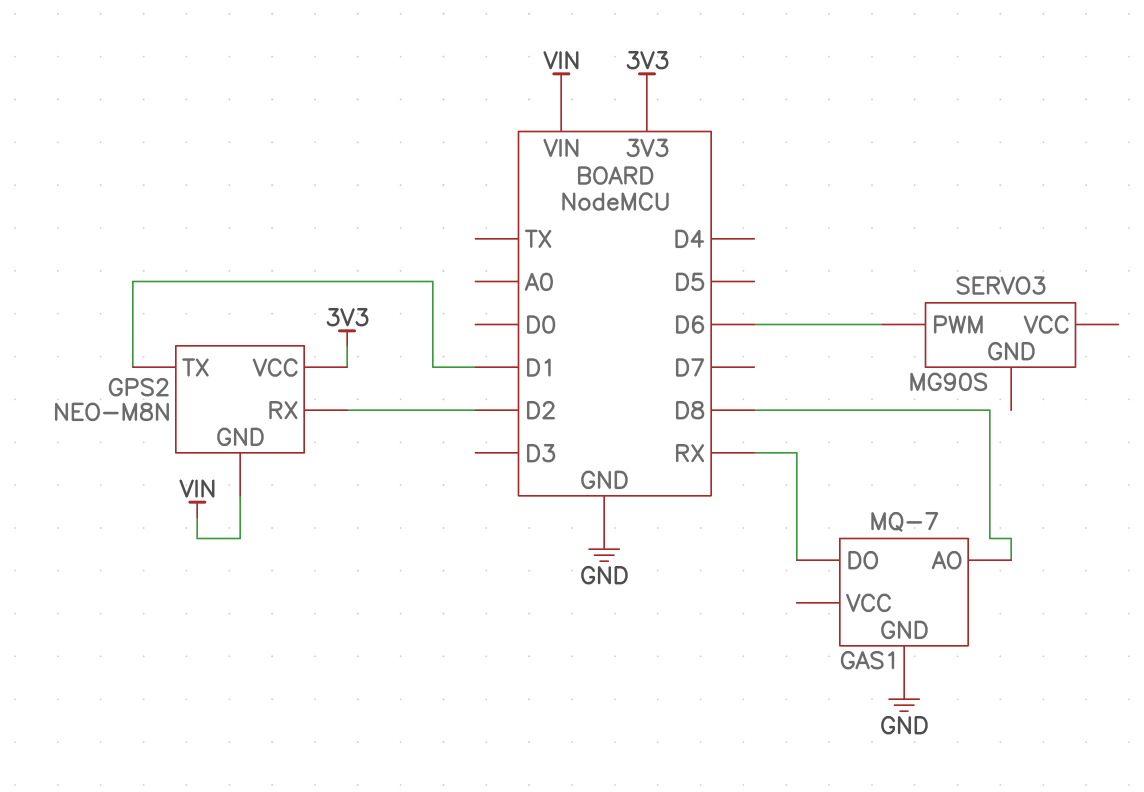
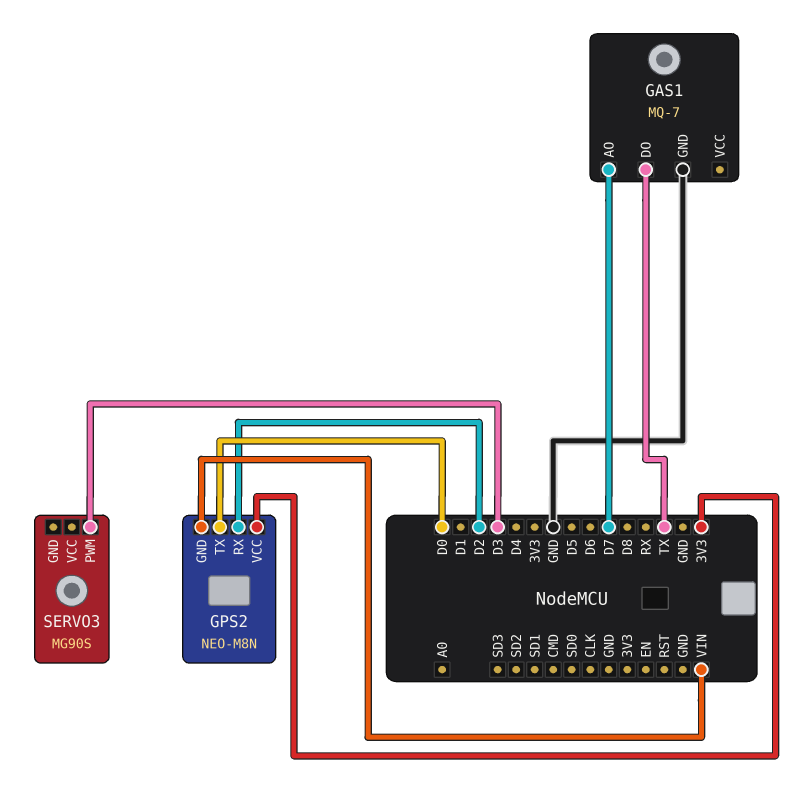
GAS1 pin AO: D8 -> D7
GAS1 pin DO: RX -> TX
GPS2 pin TX: D1 -> D0
SERVO3 pin PWM: D6 -> D3

